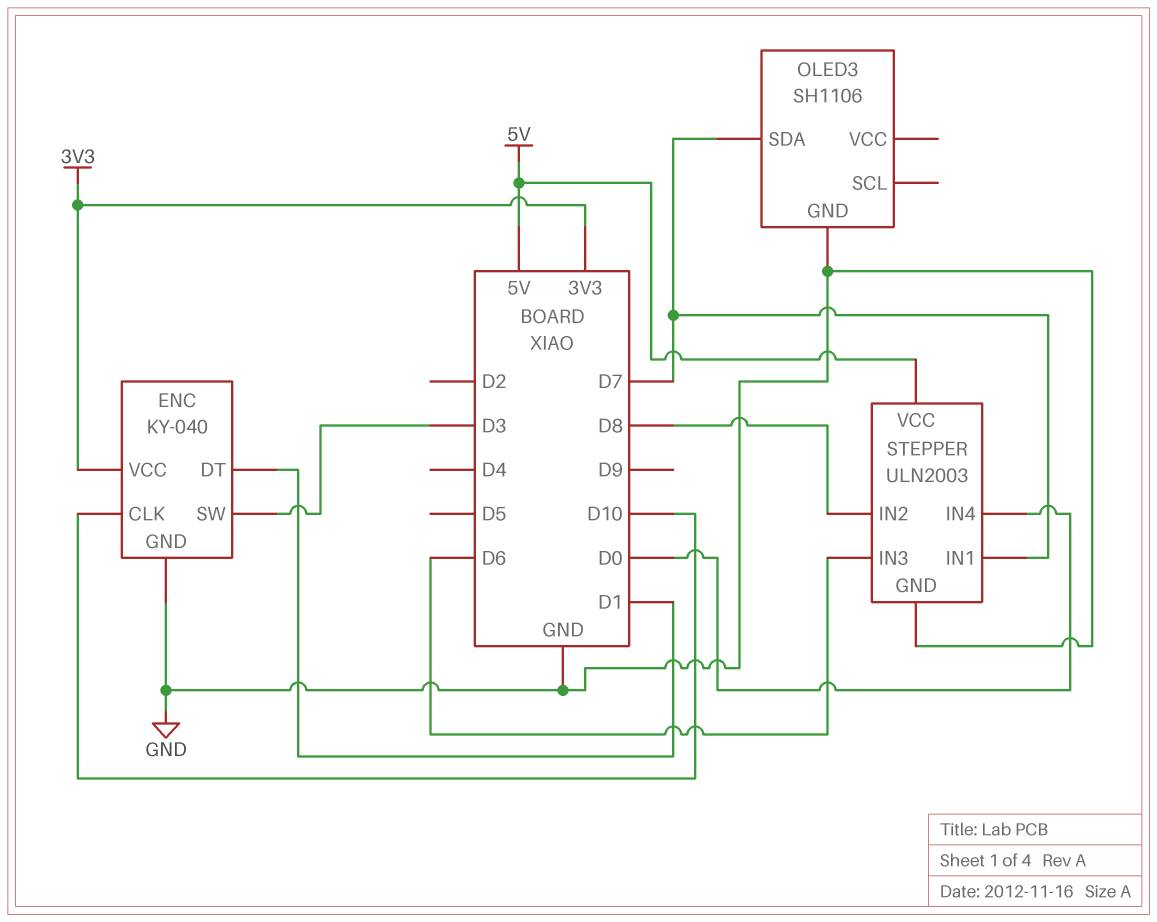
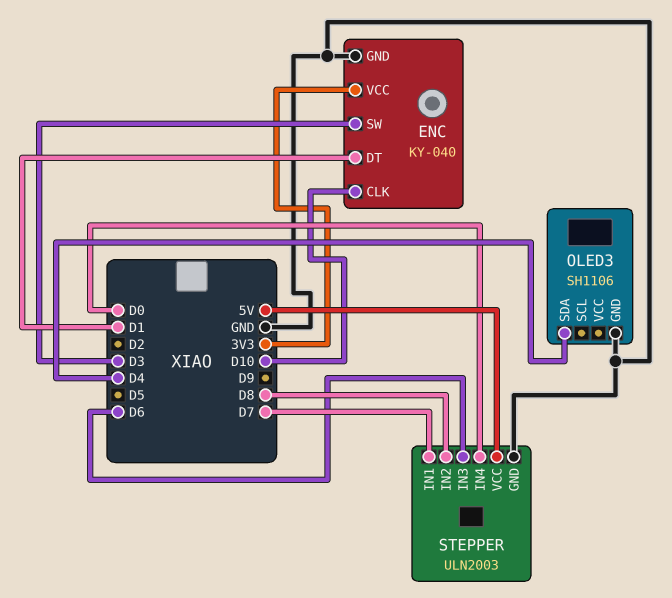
OLED3 pin SDA: D7 -> D4

